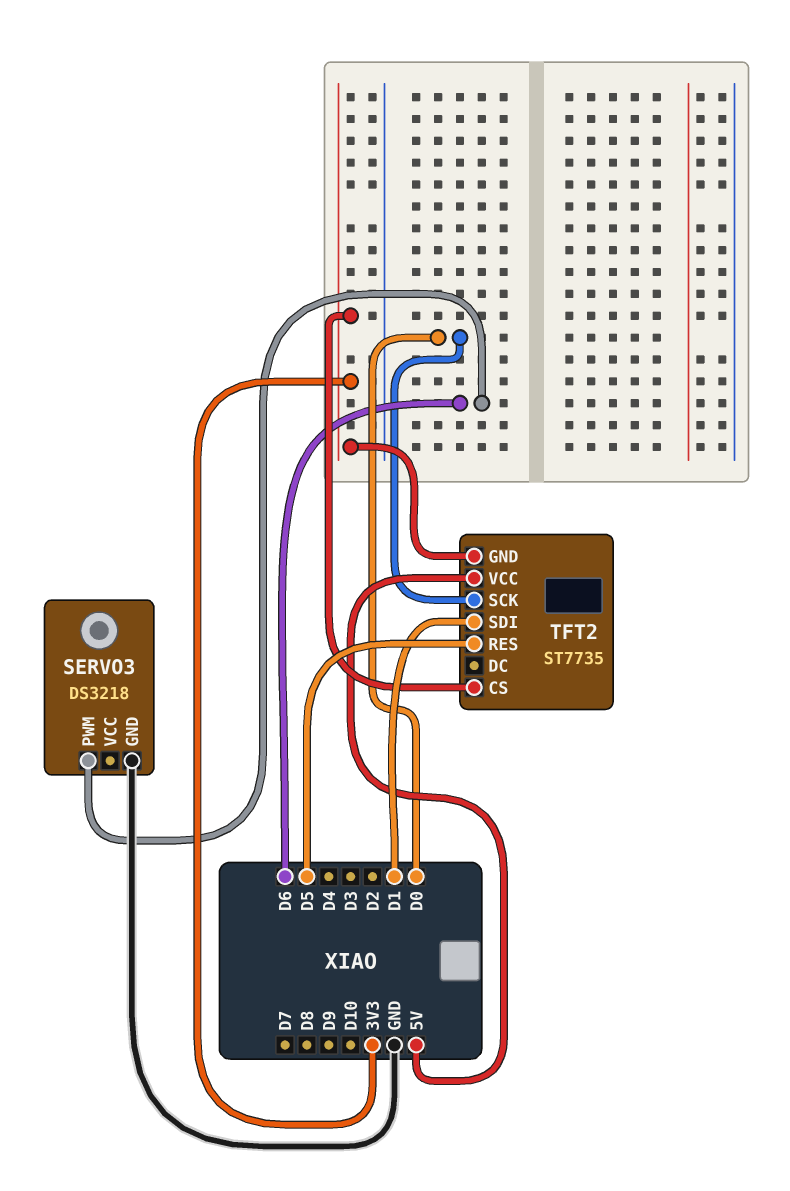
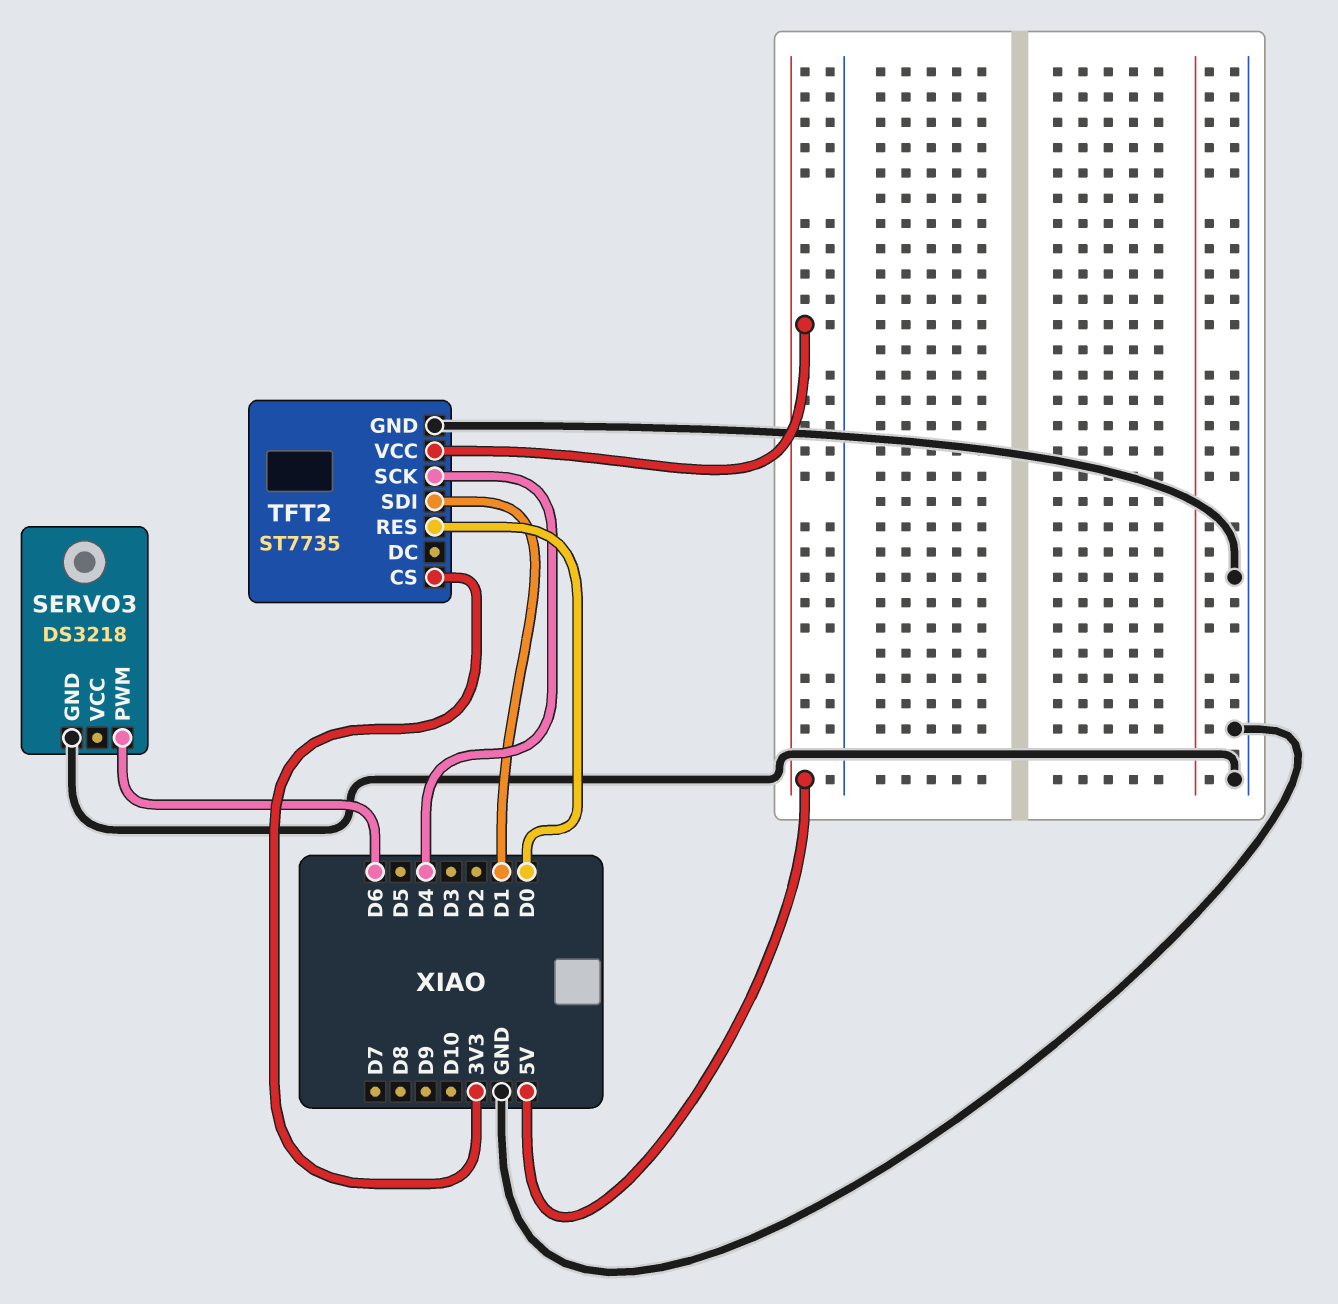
TFT2 pin GND: 3V3 -> GND
TFT2 pin RES: D5 -> D0
TFT2 pin SCK: D0 -> D4

